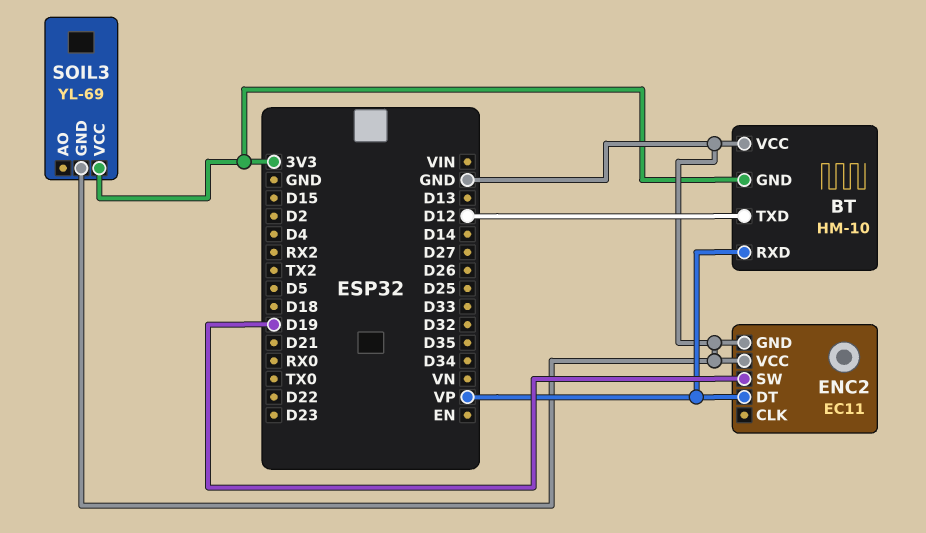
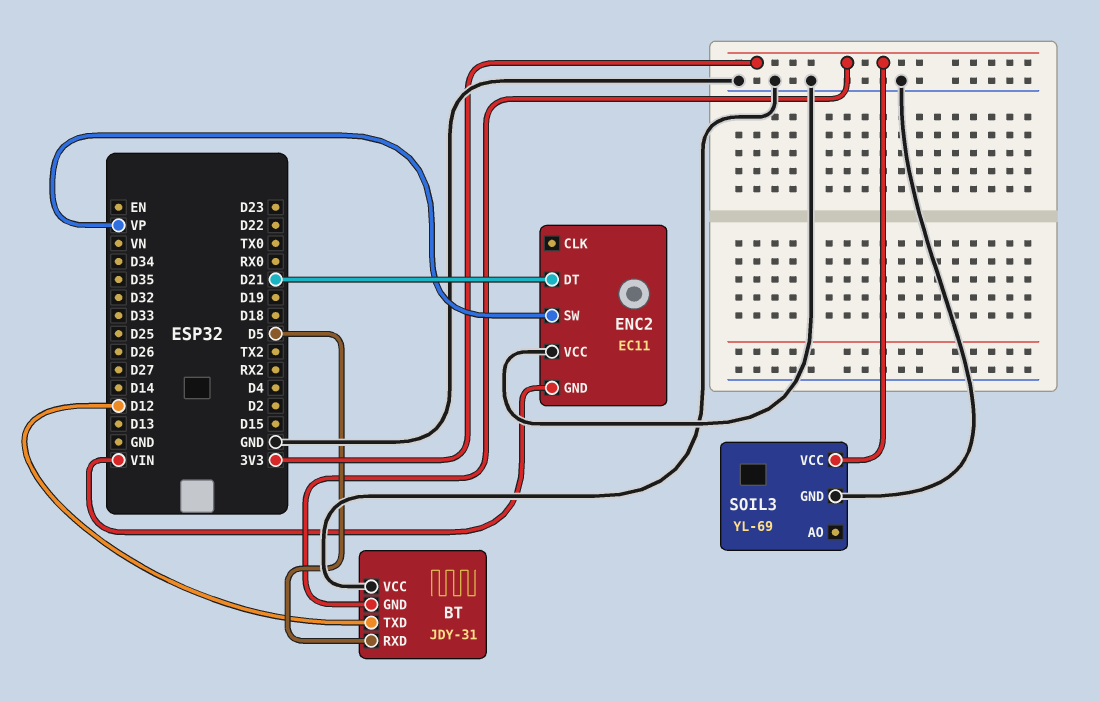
BT: HM-10 -> JDY-31
BT pin RXD: VP -> D5
ENC2 pin DT: VP -> D21
ENC2 pin GND: GND -> VIN
ENC2 pin SW: D19 -> VP

